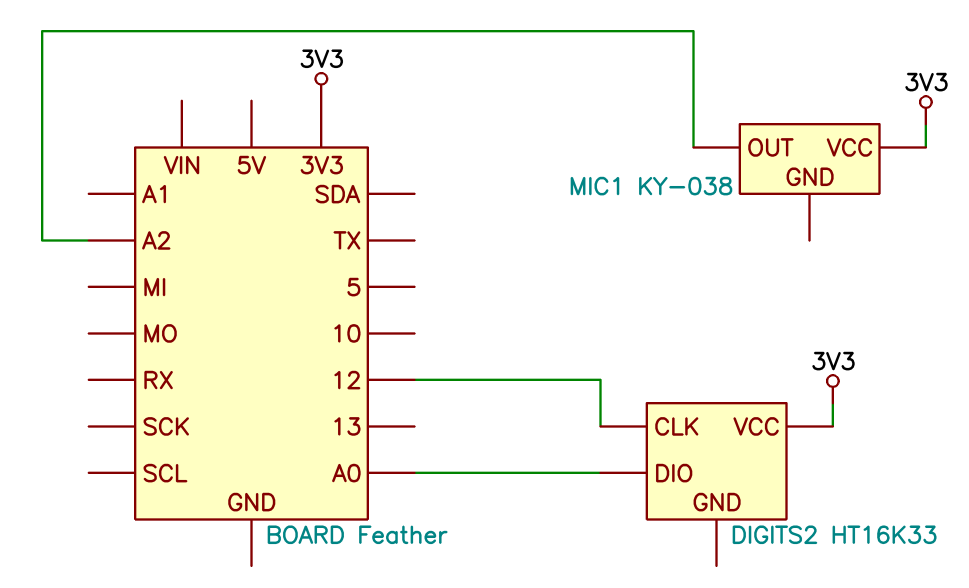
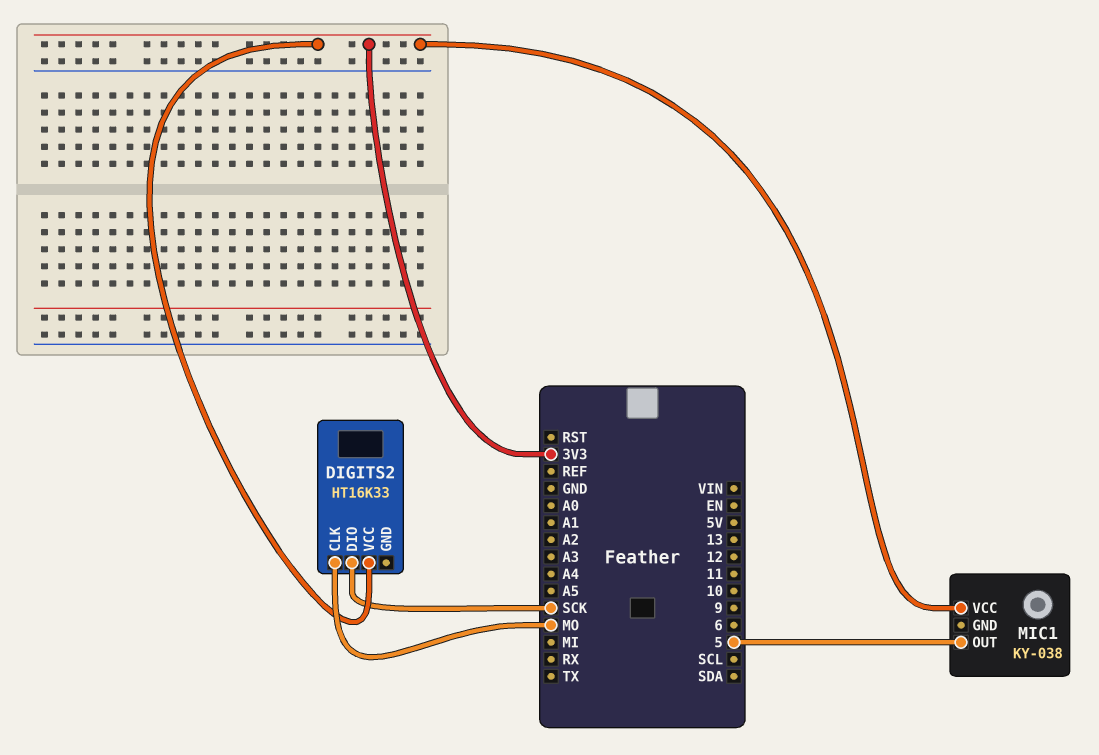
DIGITS2 pin CLK: 12 -> MO
DIGITS2 pin DIO: A0 -> SCK
MIC1 pin OUT: A2 -> 5

